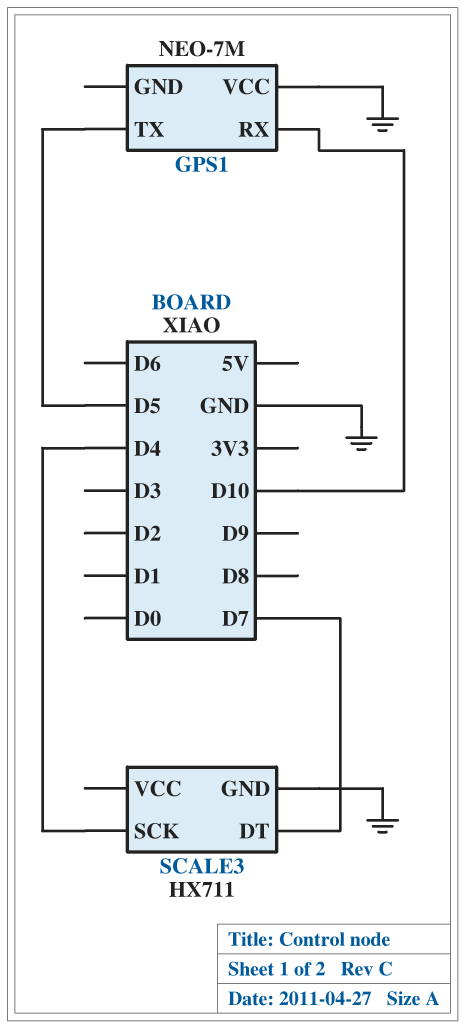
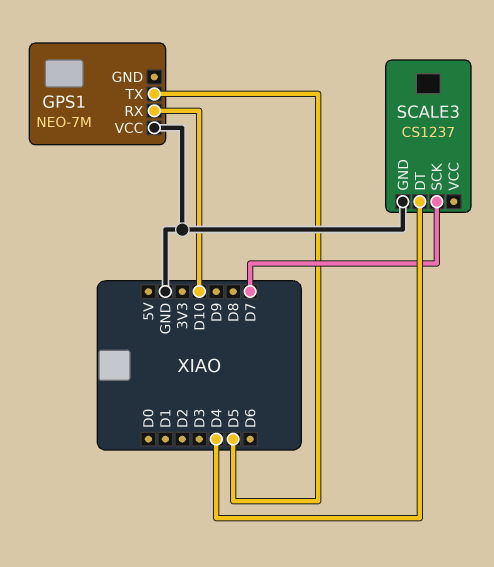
SCALE3: HX711 -> CS1237
SCALE3 pin DT: D7 -> D4
SCALE3 pin SCK: D4 -> D7

